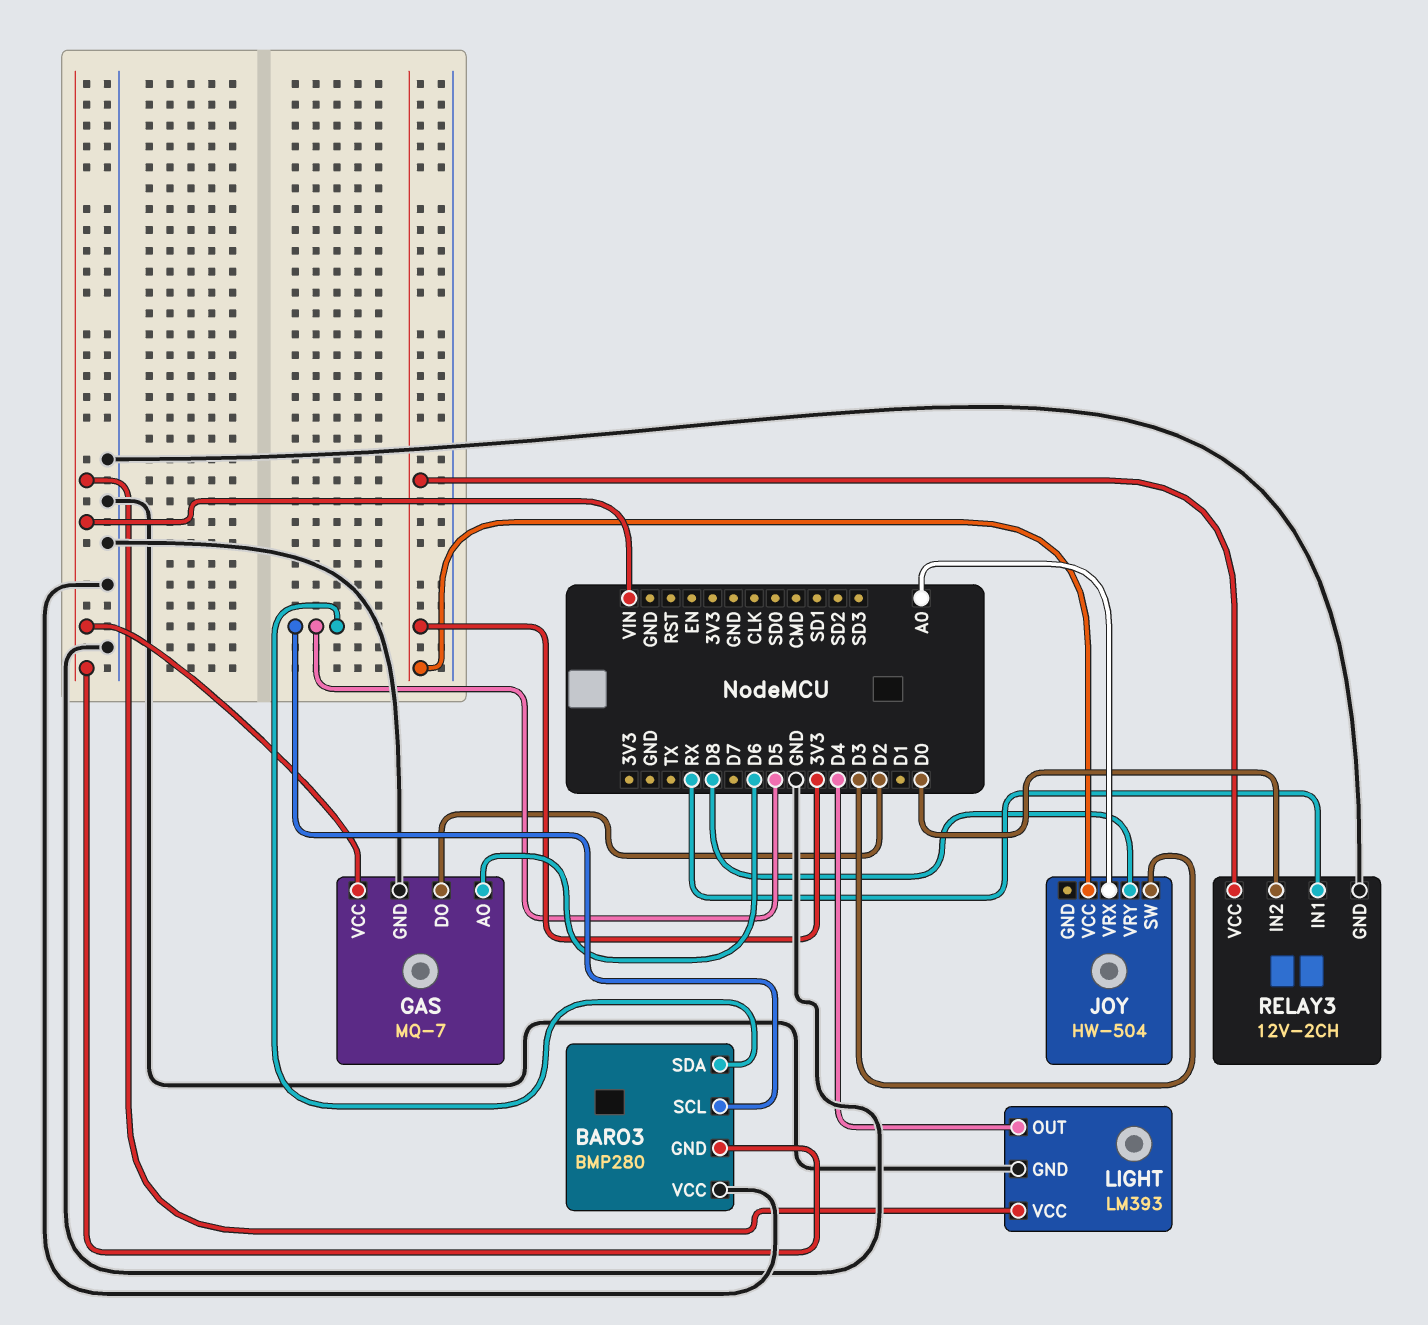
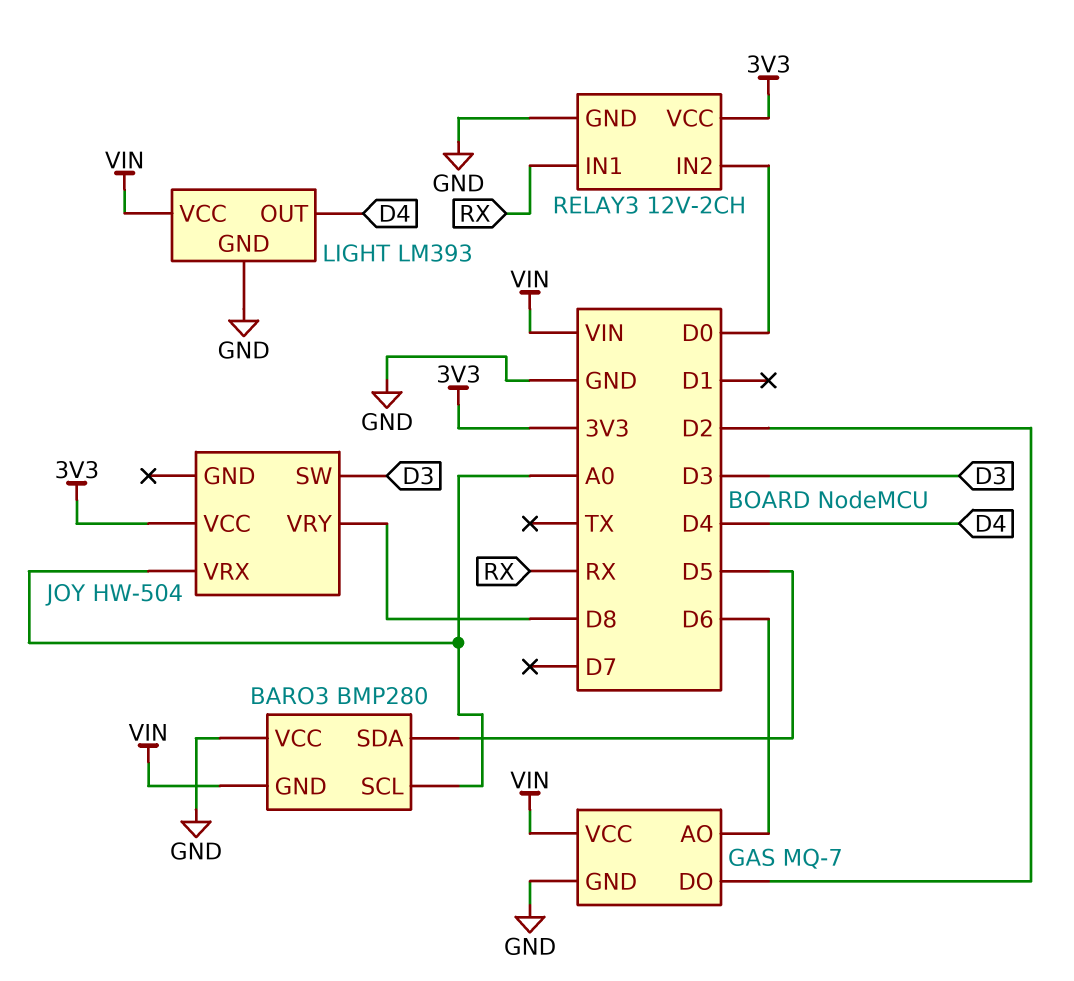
BARO3 pin SCL: D5 -> A0

